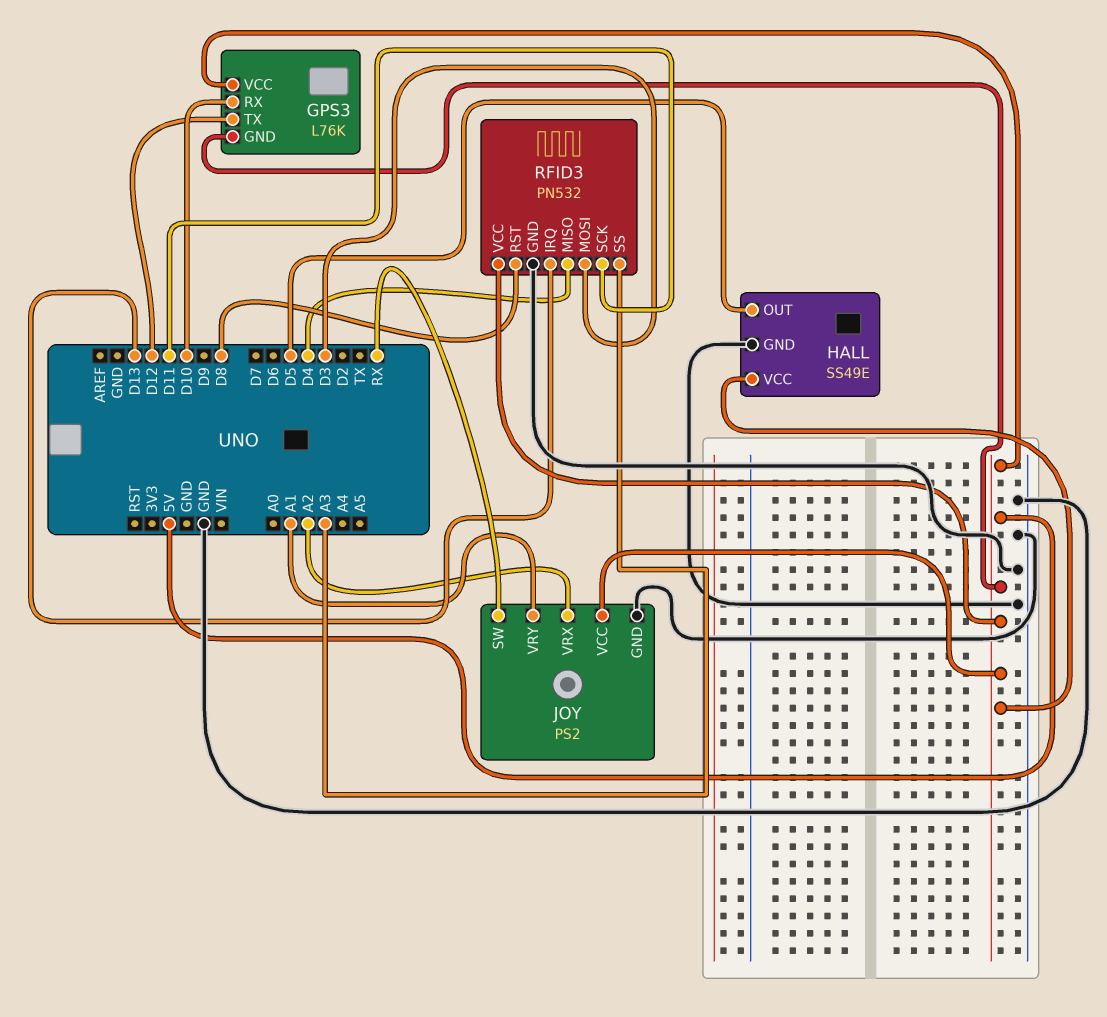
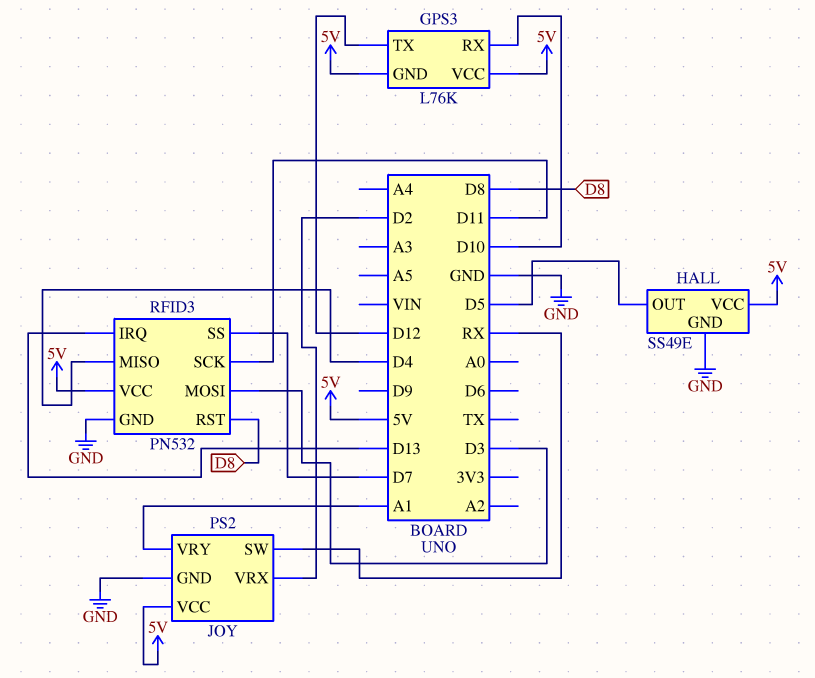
JOY pin VRX: A2 -> D2
RFID3 pin SS: A3 -> D7

